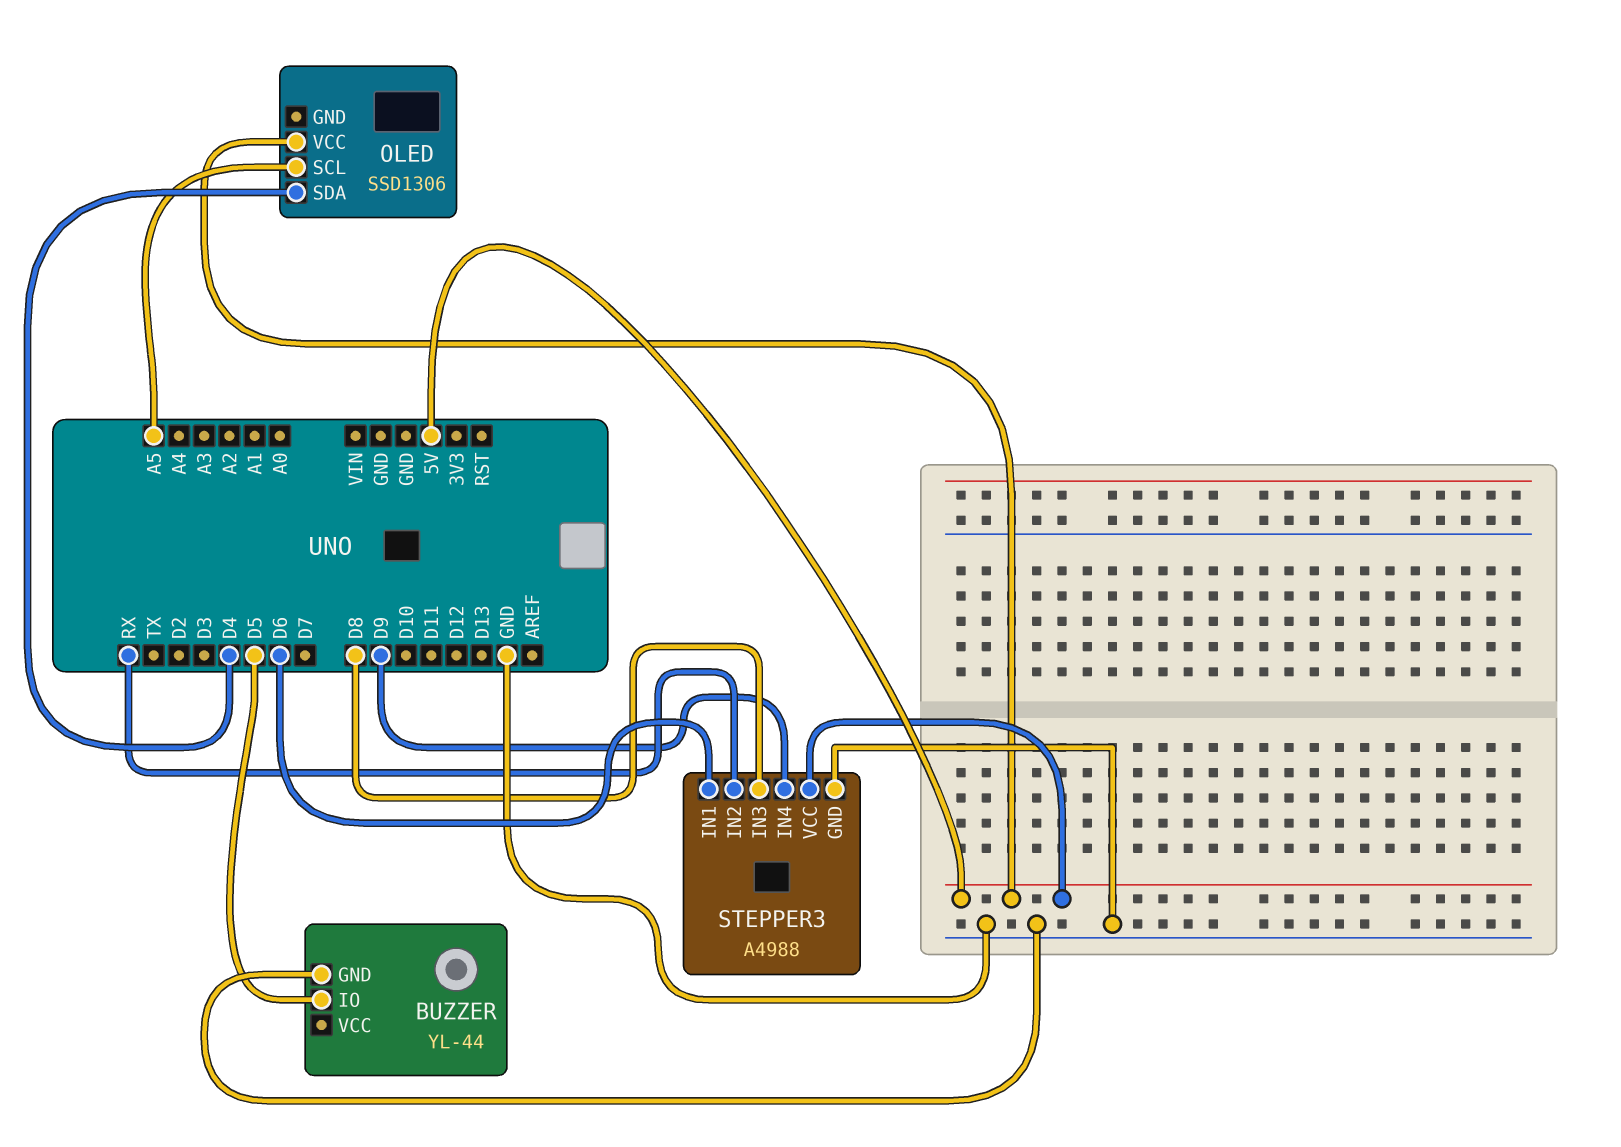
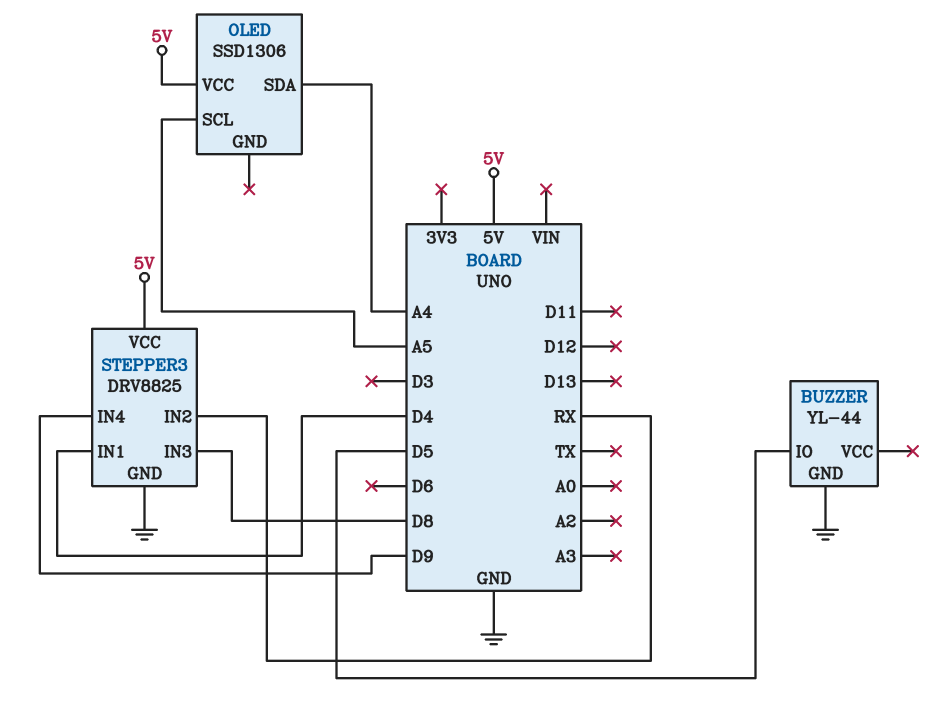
OLED pin SDA: D4 -> A4
STEPPER3: A4988 -> DRV8825
STEPPER3 pin IN1: D6 -> D4

